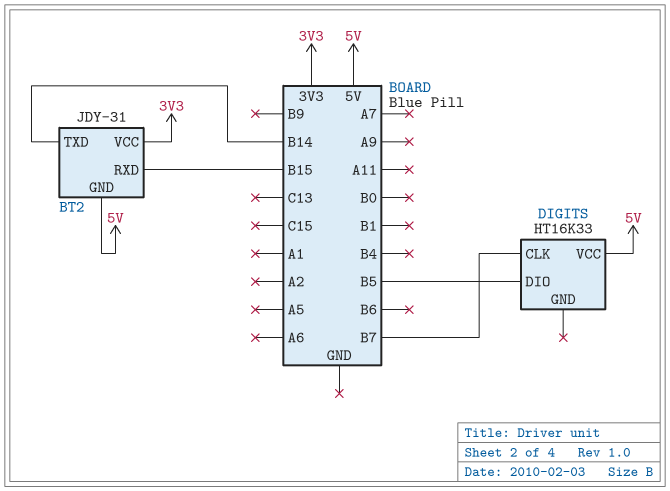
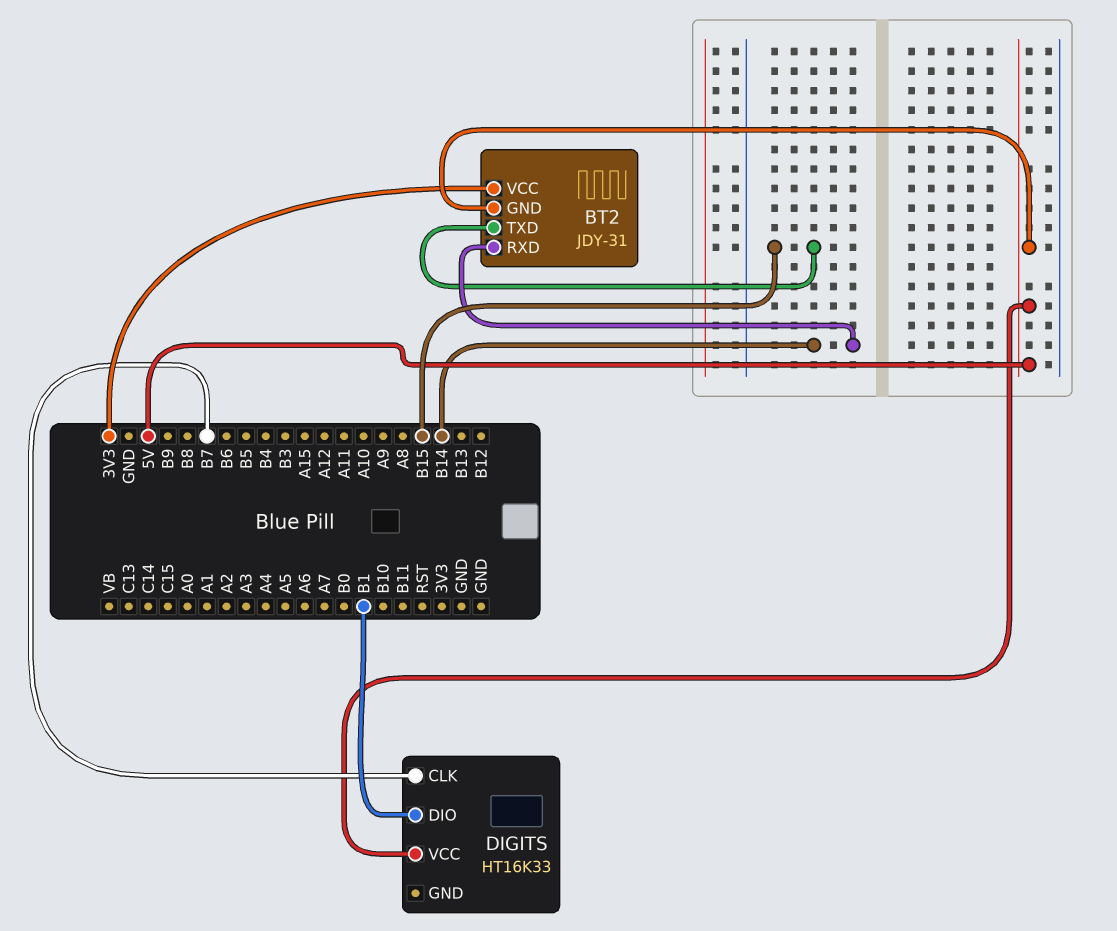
BT2 pin RXD: B15 -> B14
BT2 pin TXD: B14 -> B15
DIGITS pin DIO: B5 -> B1

